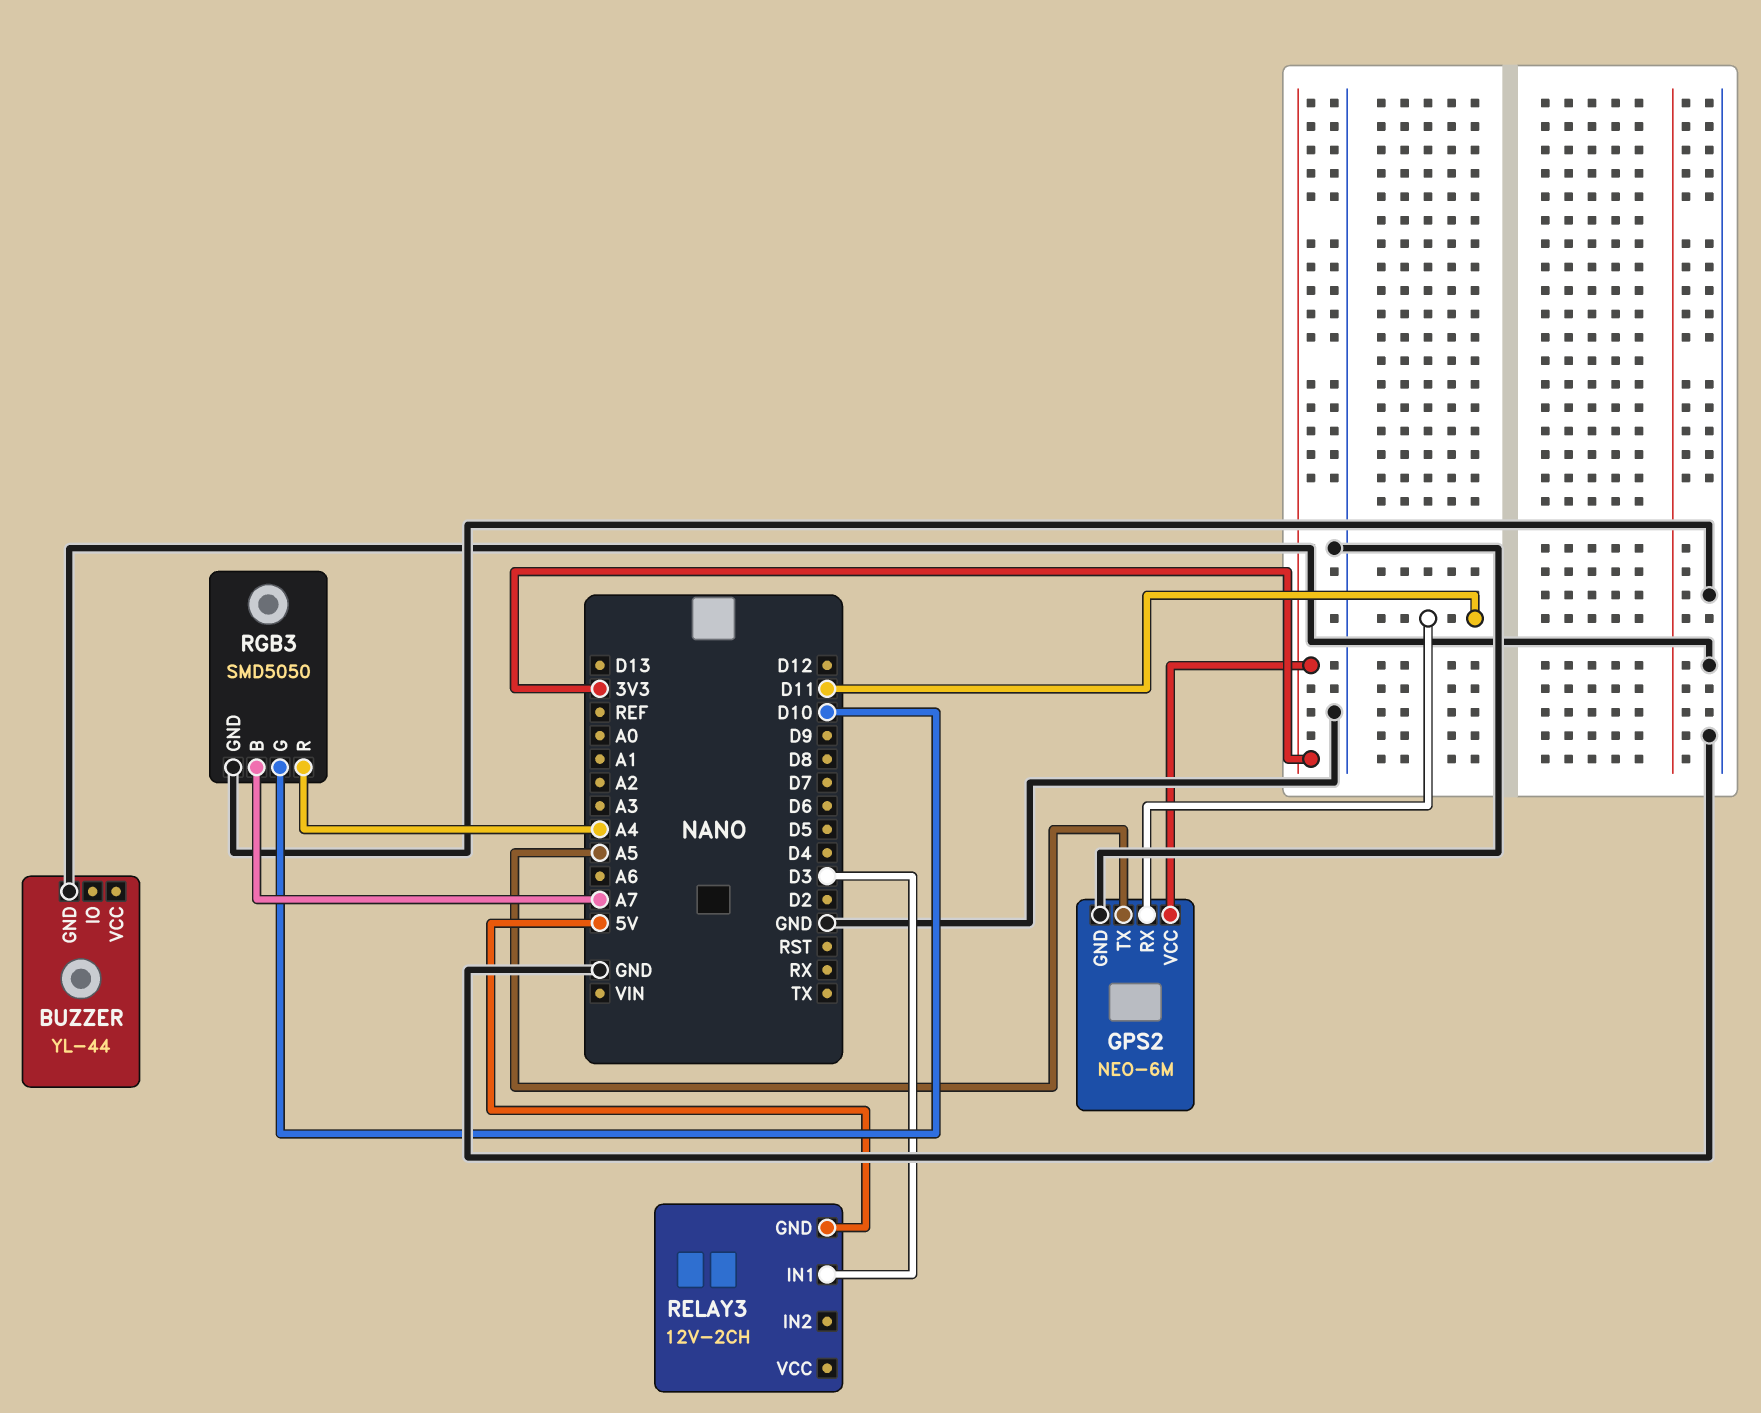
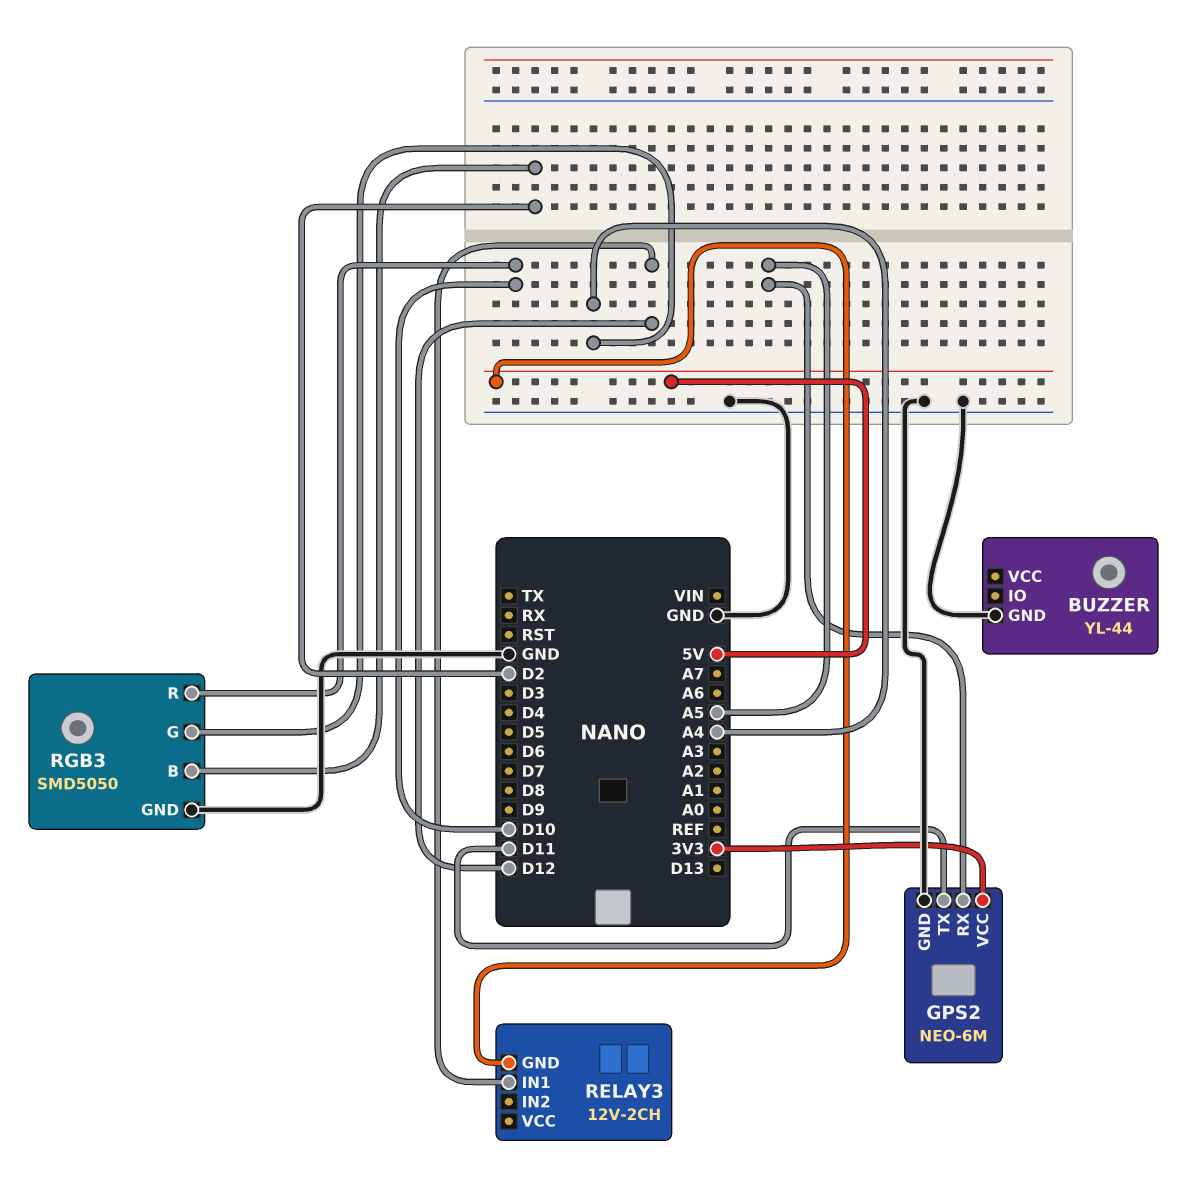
GPS2 pin RX: D11 -> A5
GPS2 pin TX: A5 -> D11
RELAY3 pin IN1: D3 -> D12
RGB3 pin B: A7 -> D2
RGB3 pin G: D10 -> A4
RGB3 pin R: A4 -> D10

